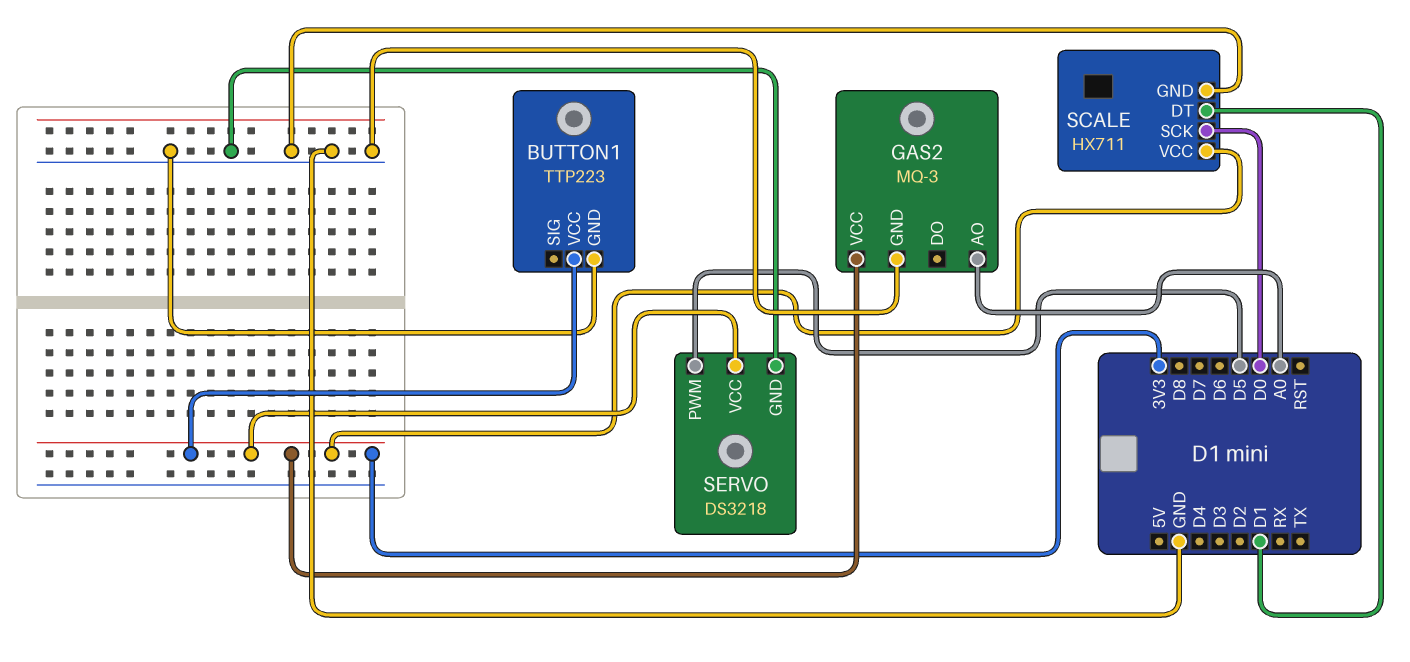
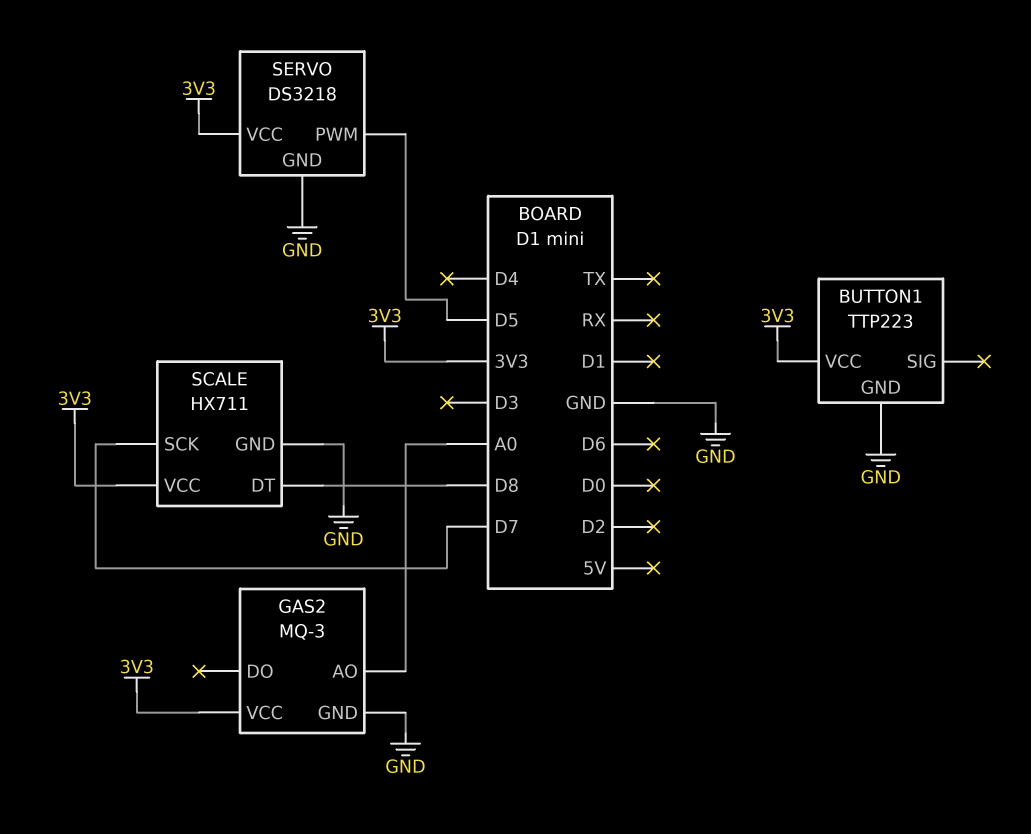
SCALE pin DT: D1 -> D8
SCALE pin SCK: D0 -> D7

